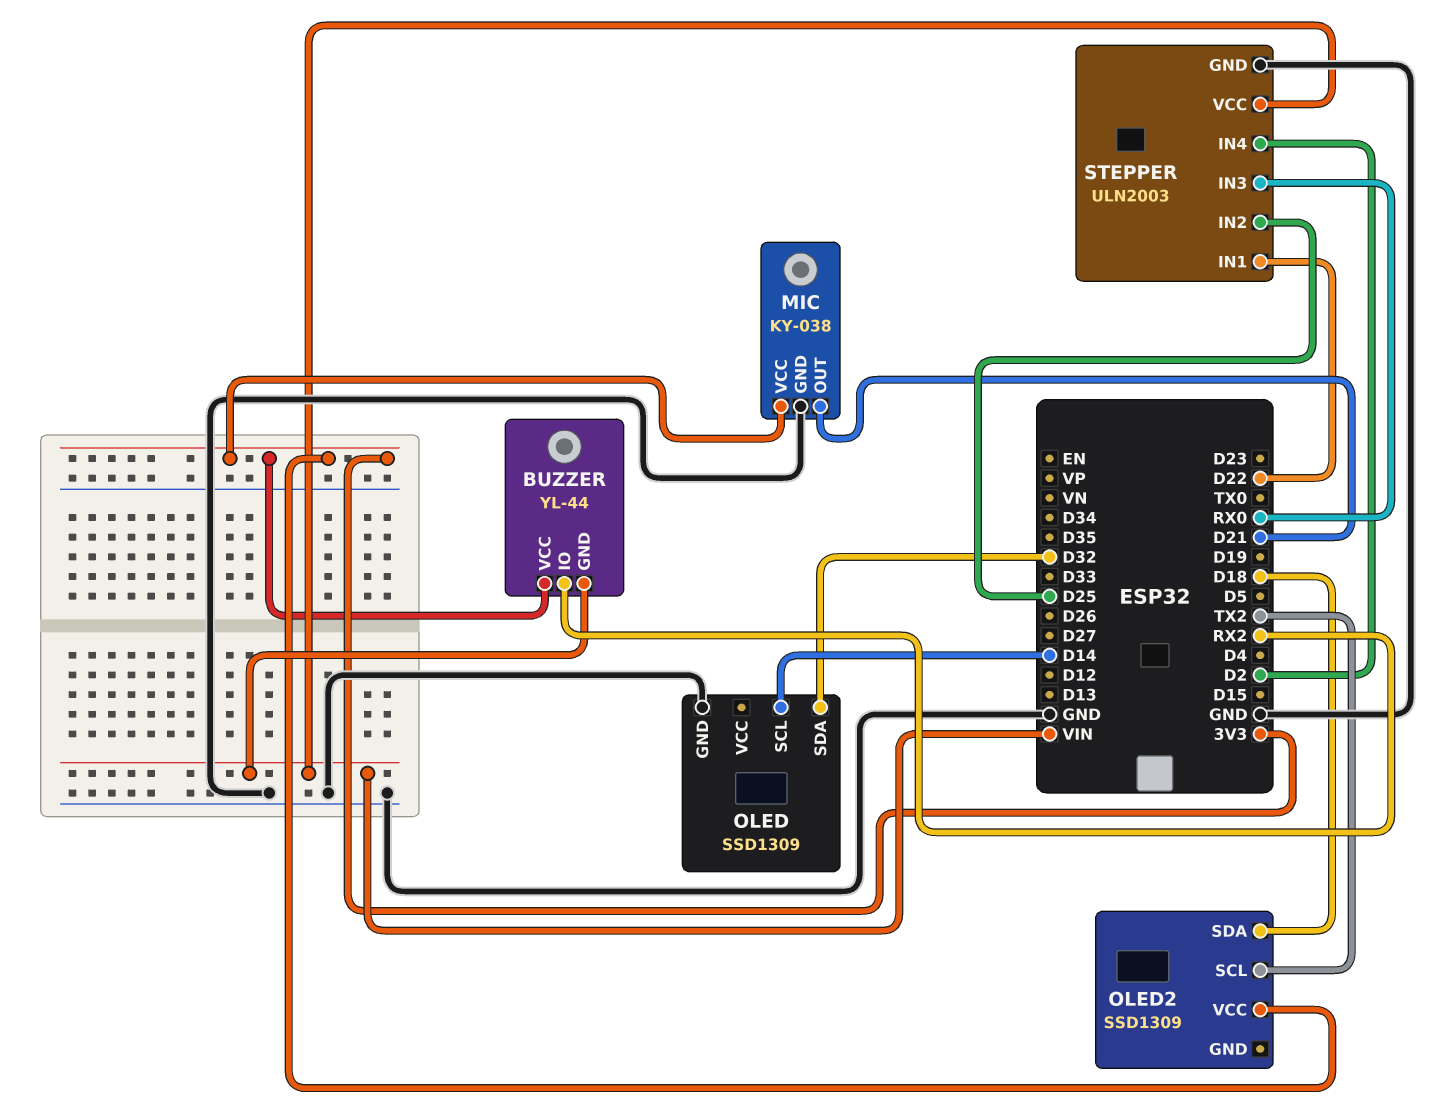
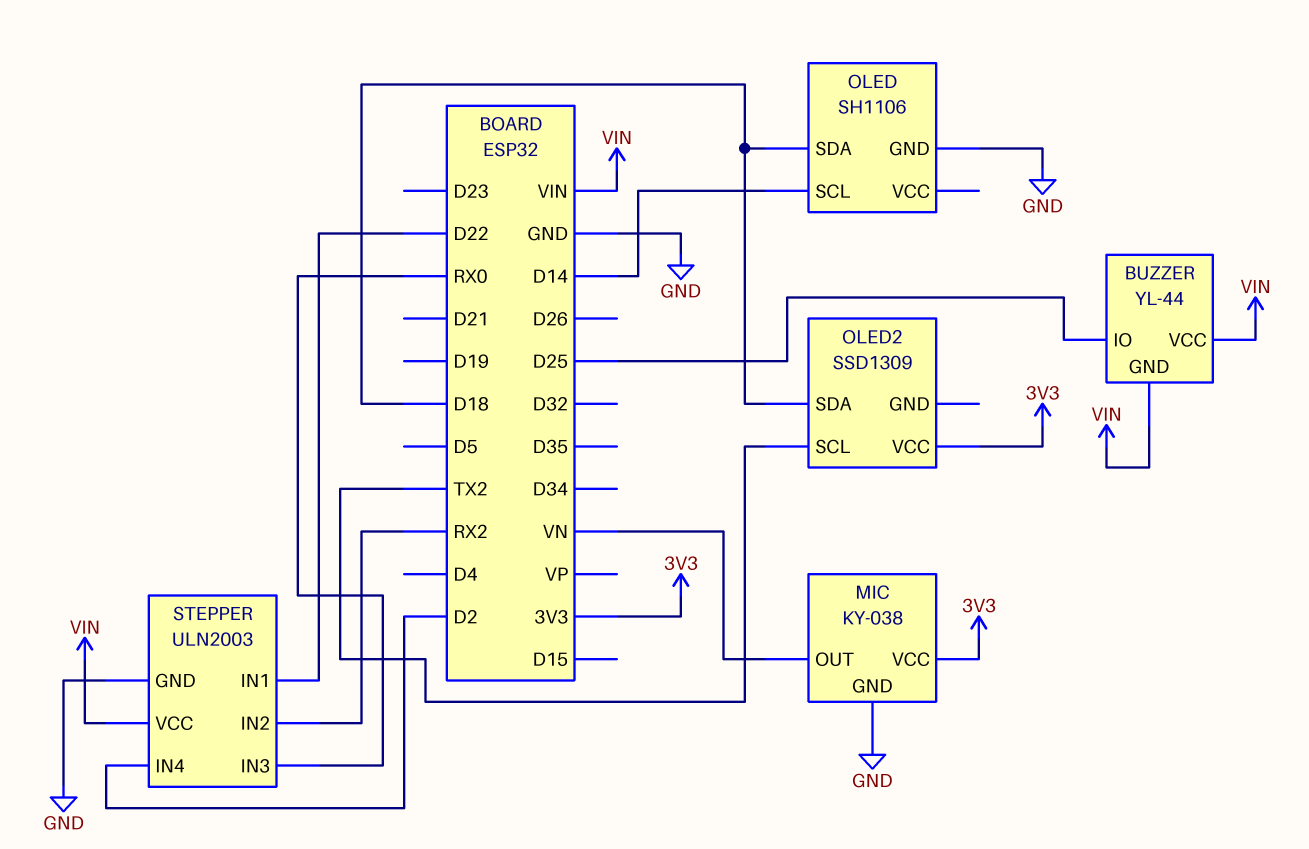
BUZZER pin IO: RX2 -> D25
BUZZER pin VCC: 3V3 -> VIN
MIC pin OUT: D21 -> VN
OLED: SSD1309 -> SH1106
OLED pin SDA: D32 -> D18
STEPPER pin IN2: D25 -> RX2

